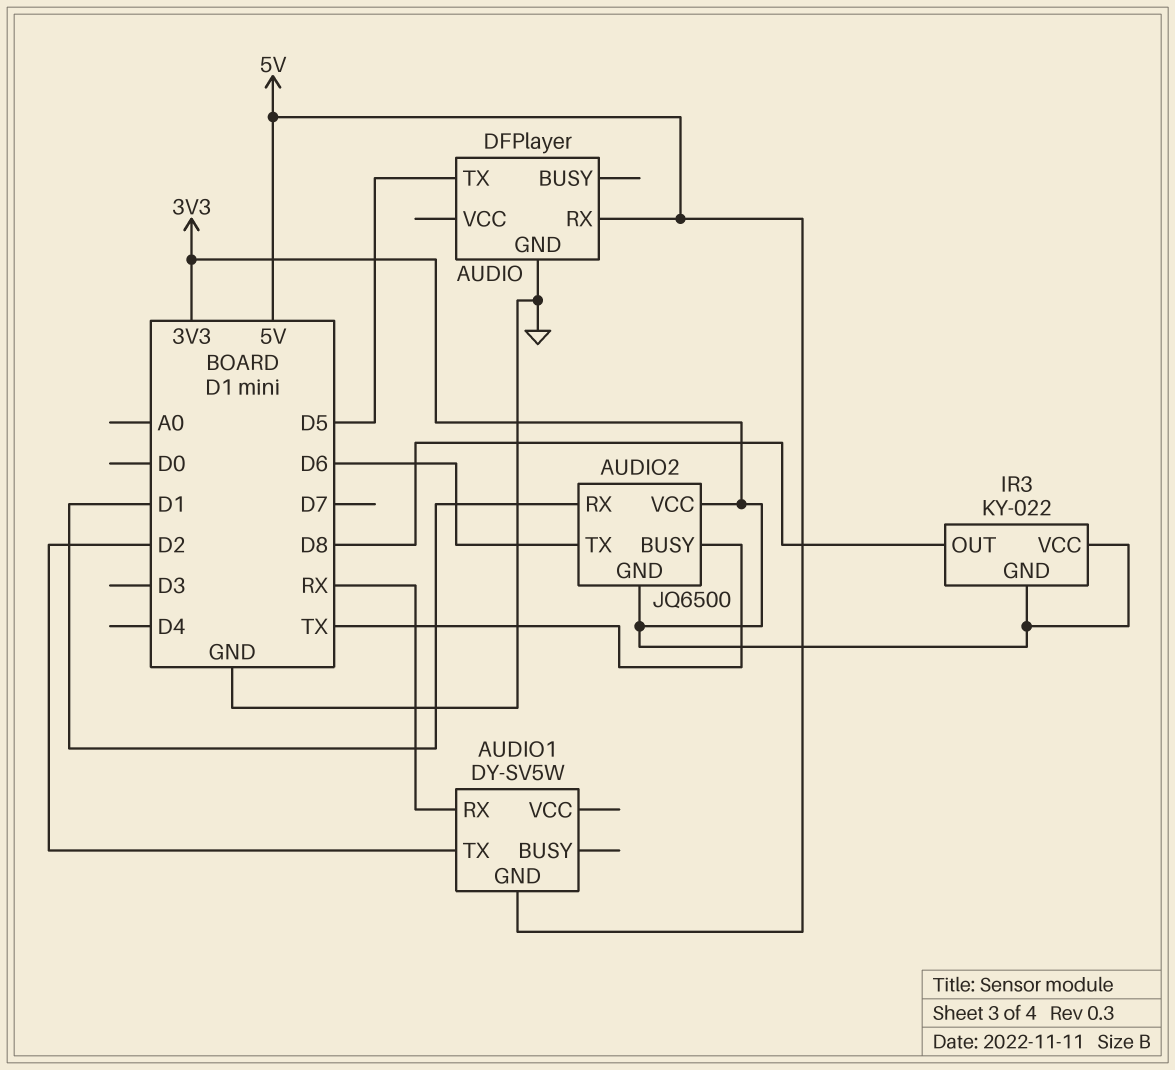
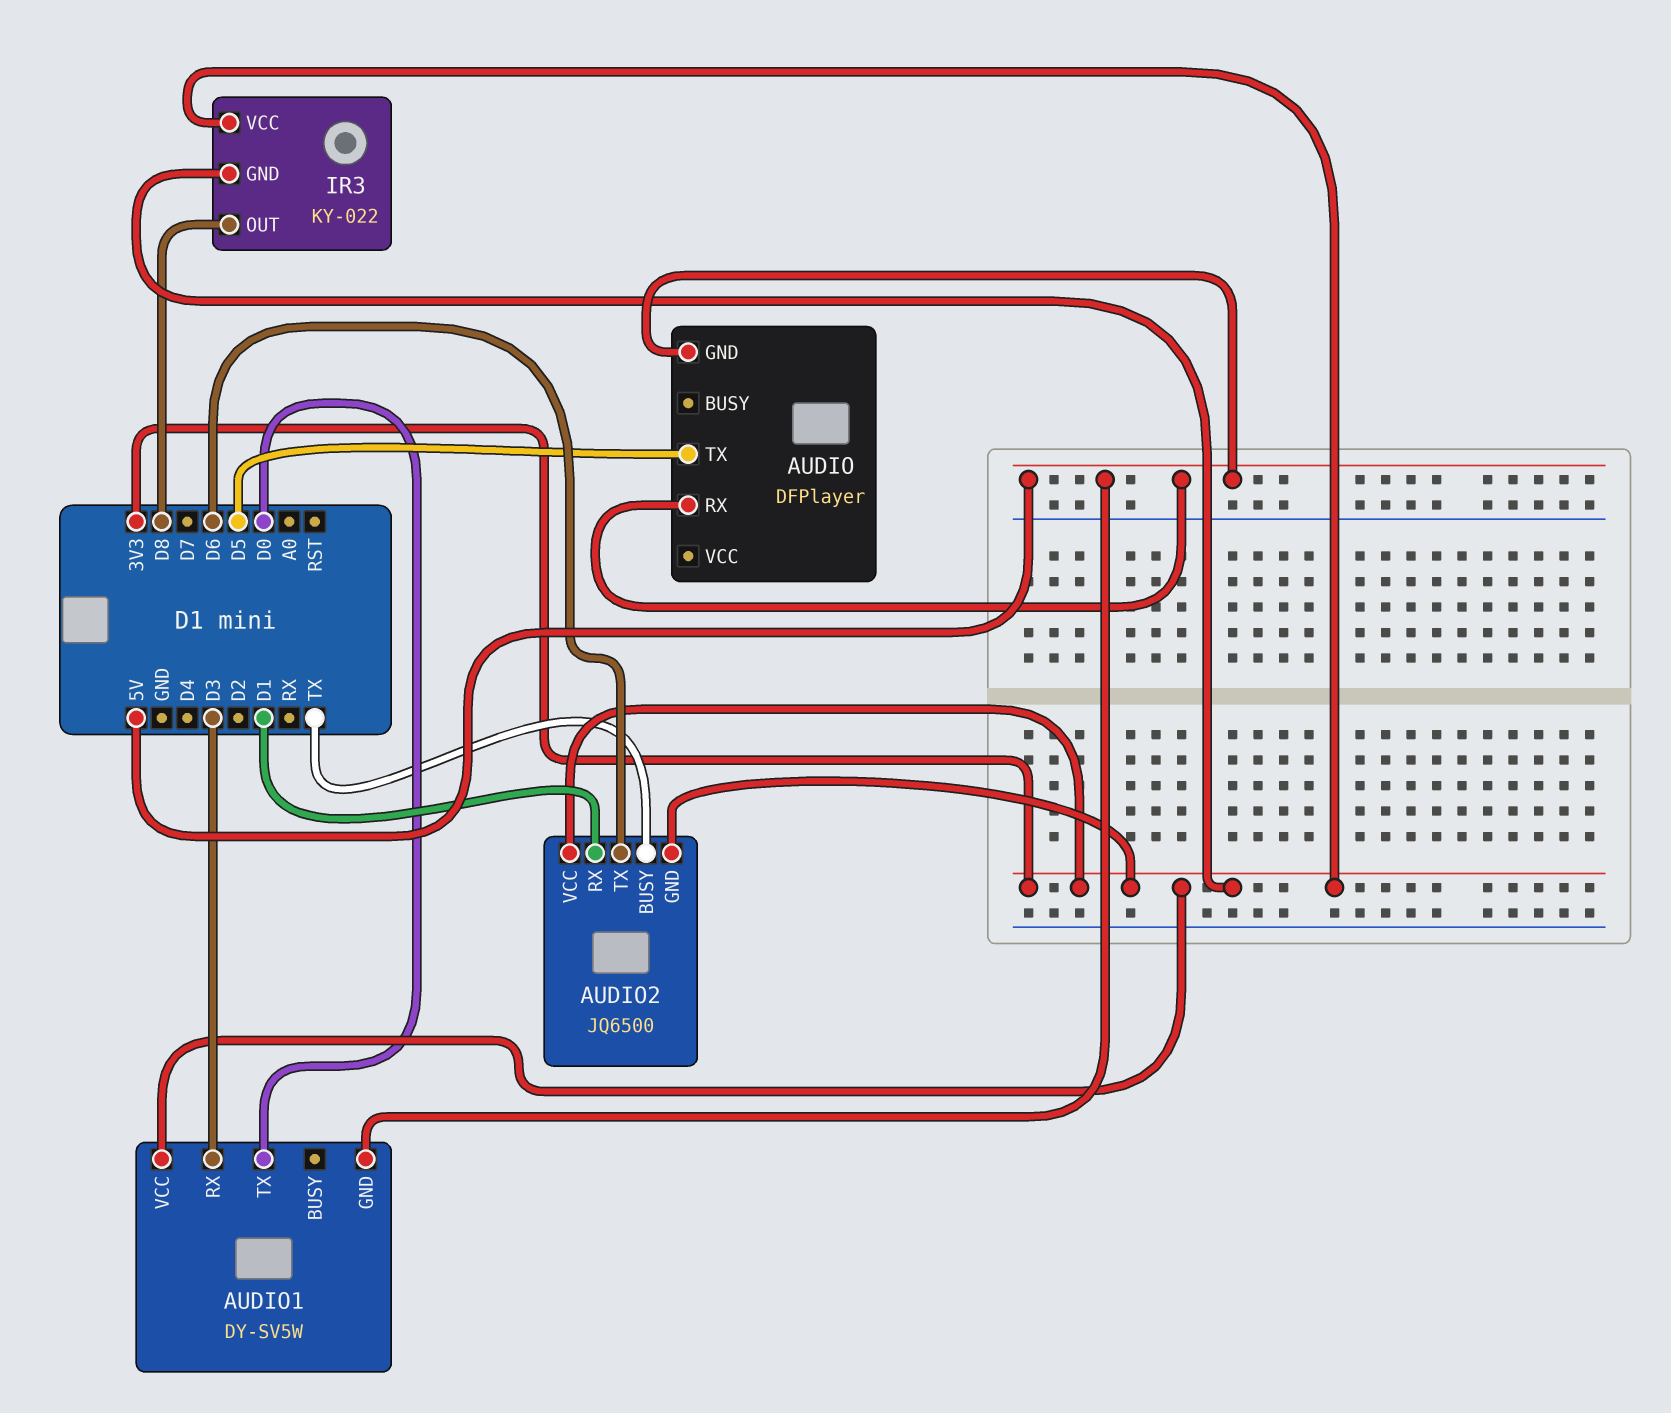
AUDIO pin GND: GND -> 5V
AUDIO1 pin RX: RX -> D3
AUDIO1 pin TX: D2 -> D0
AUDIO1 pin VCC: none -> 3V3

